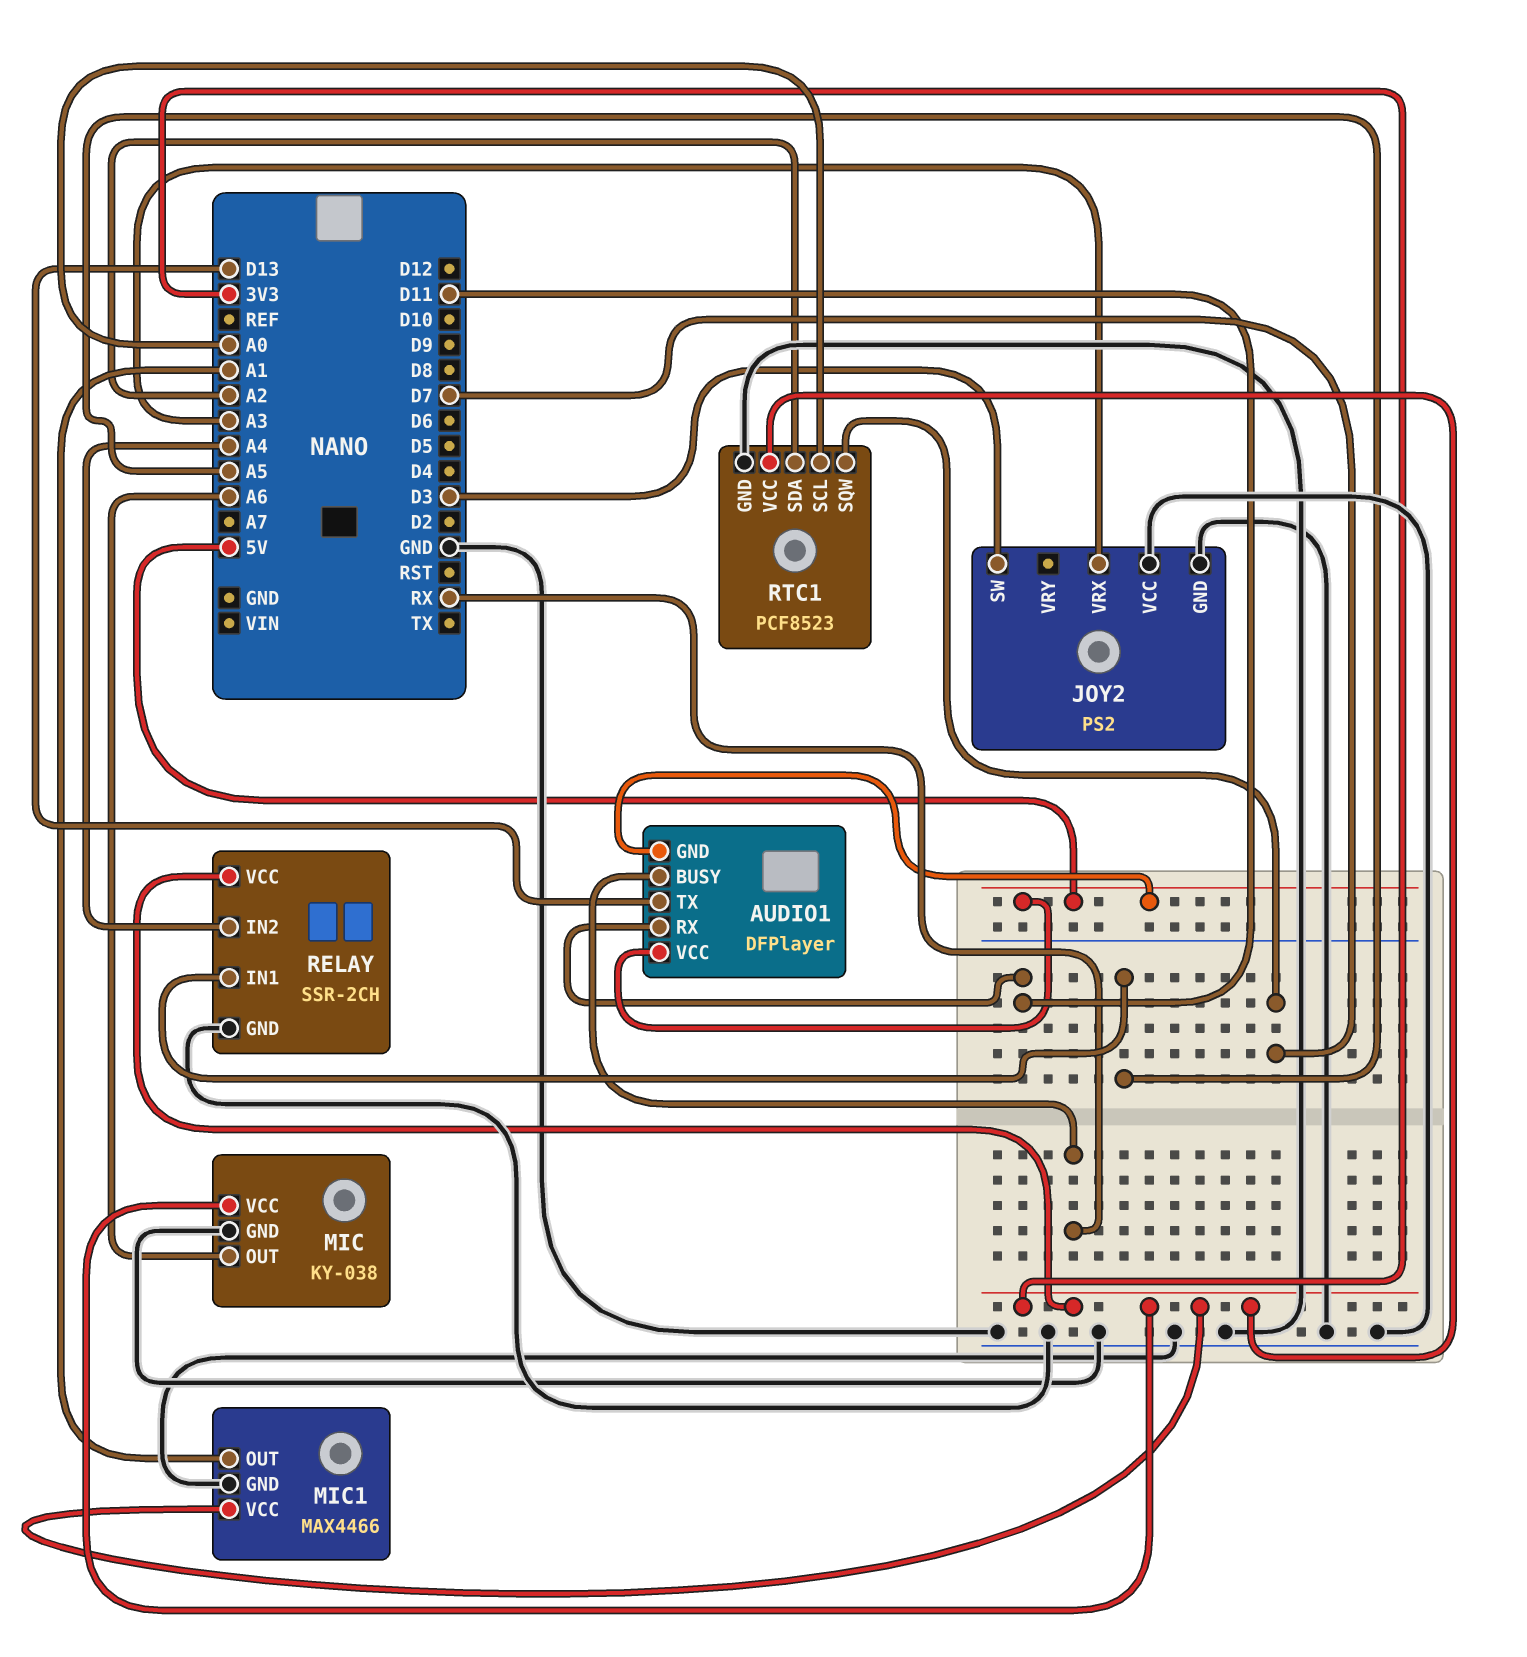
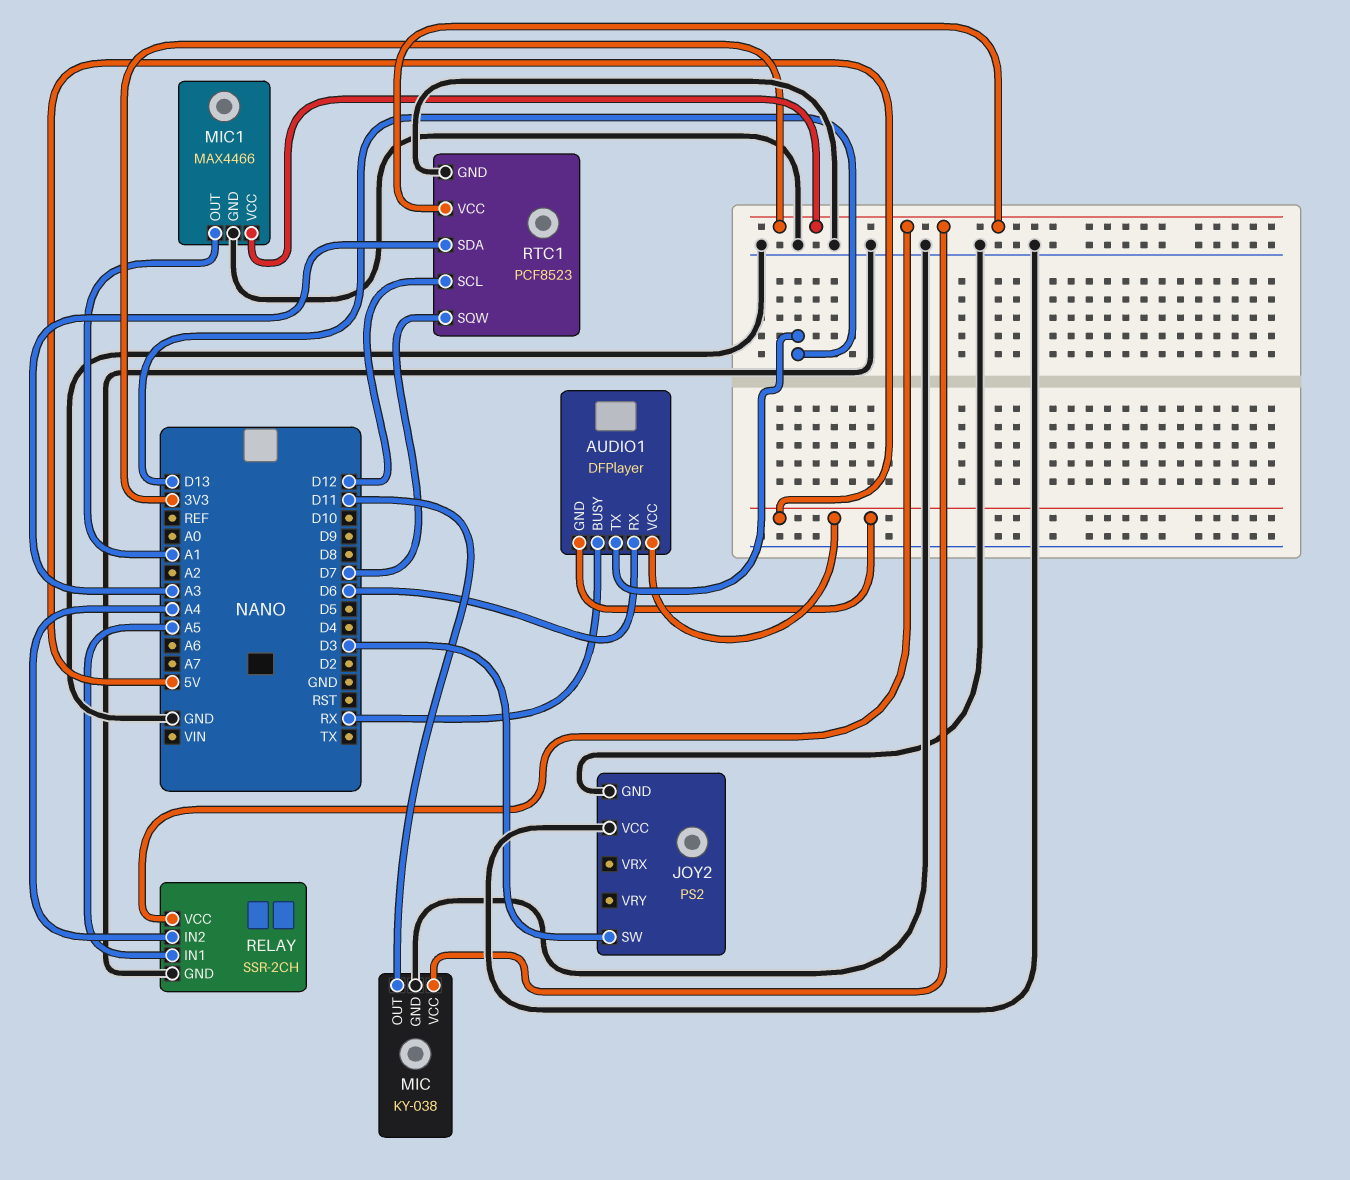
AUDIO1 pin RX: D11 -> D6
JOY2 pin VRX: A3 -> none
MIC pin OUT: A6 -> D11
RTC1 pin SCL: A0 -> D12
RTC1 pin SDA: A2 -> A3

